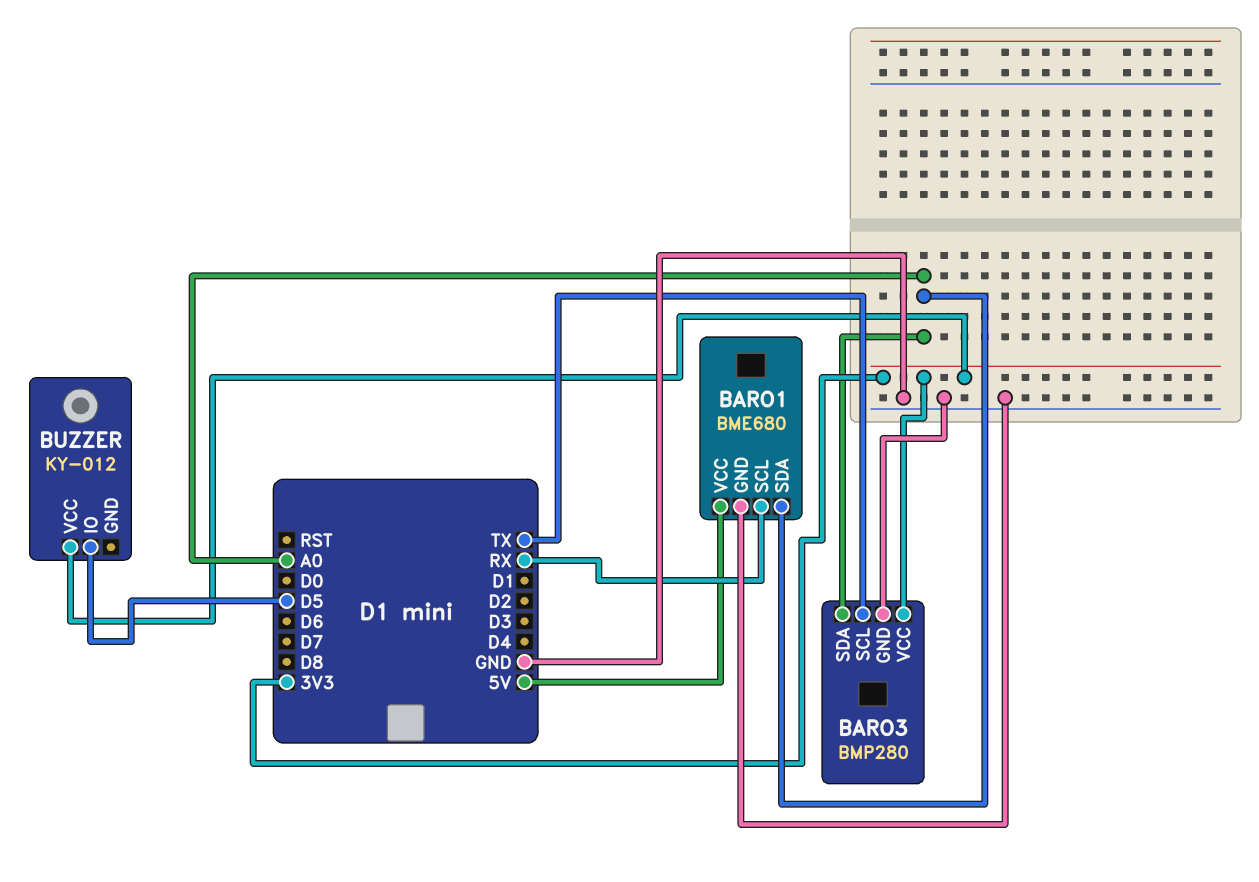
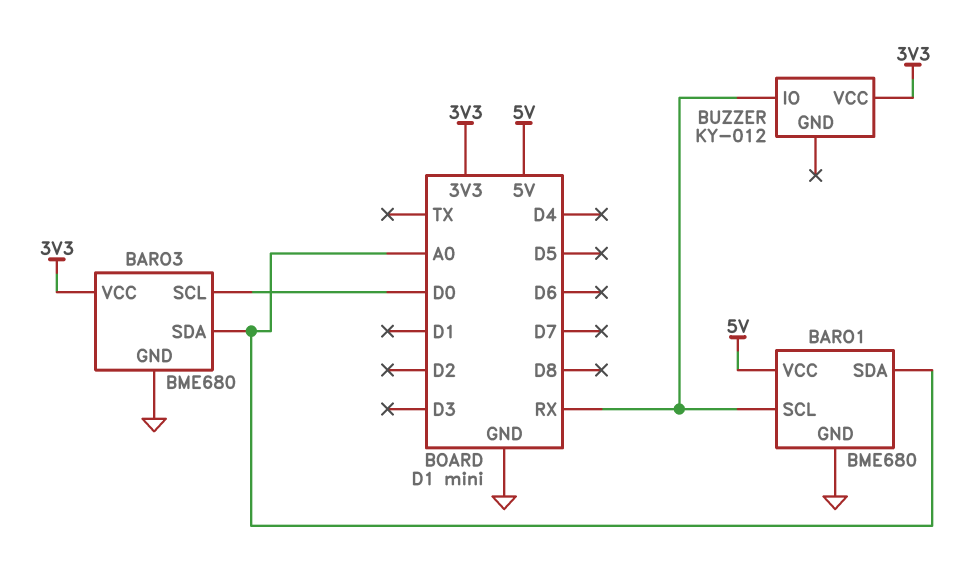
BARO3: BMP280 -> BME680
BARO3 pin SCL: TX -> D0
BUZZER pin IO: D5 -> RX

